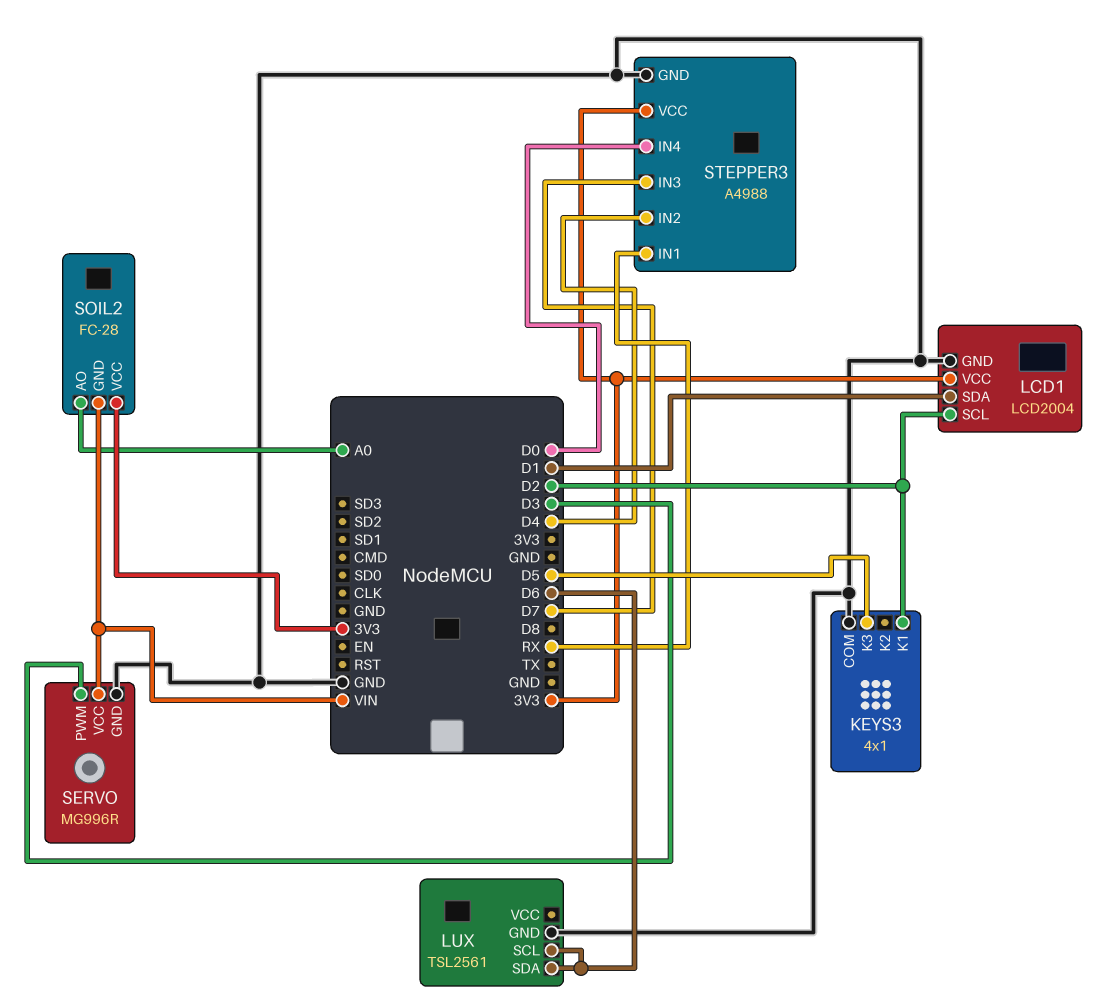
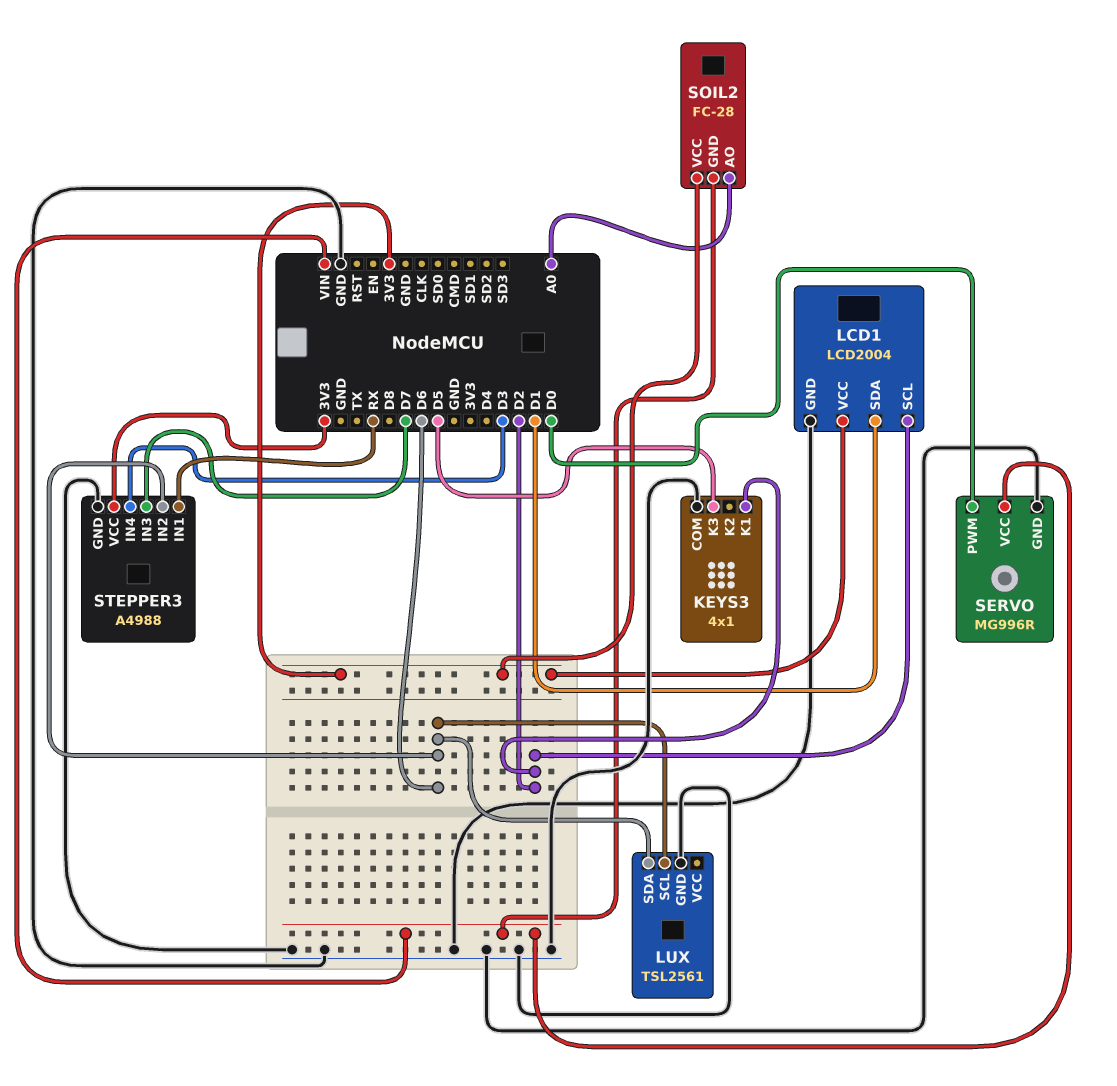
SERVO pin PWM: D3 -> D0
STEPPER3 pin IN2: D4 -> D6
STEPPER3 pin IN4: D0 -> D3

